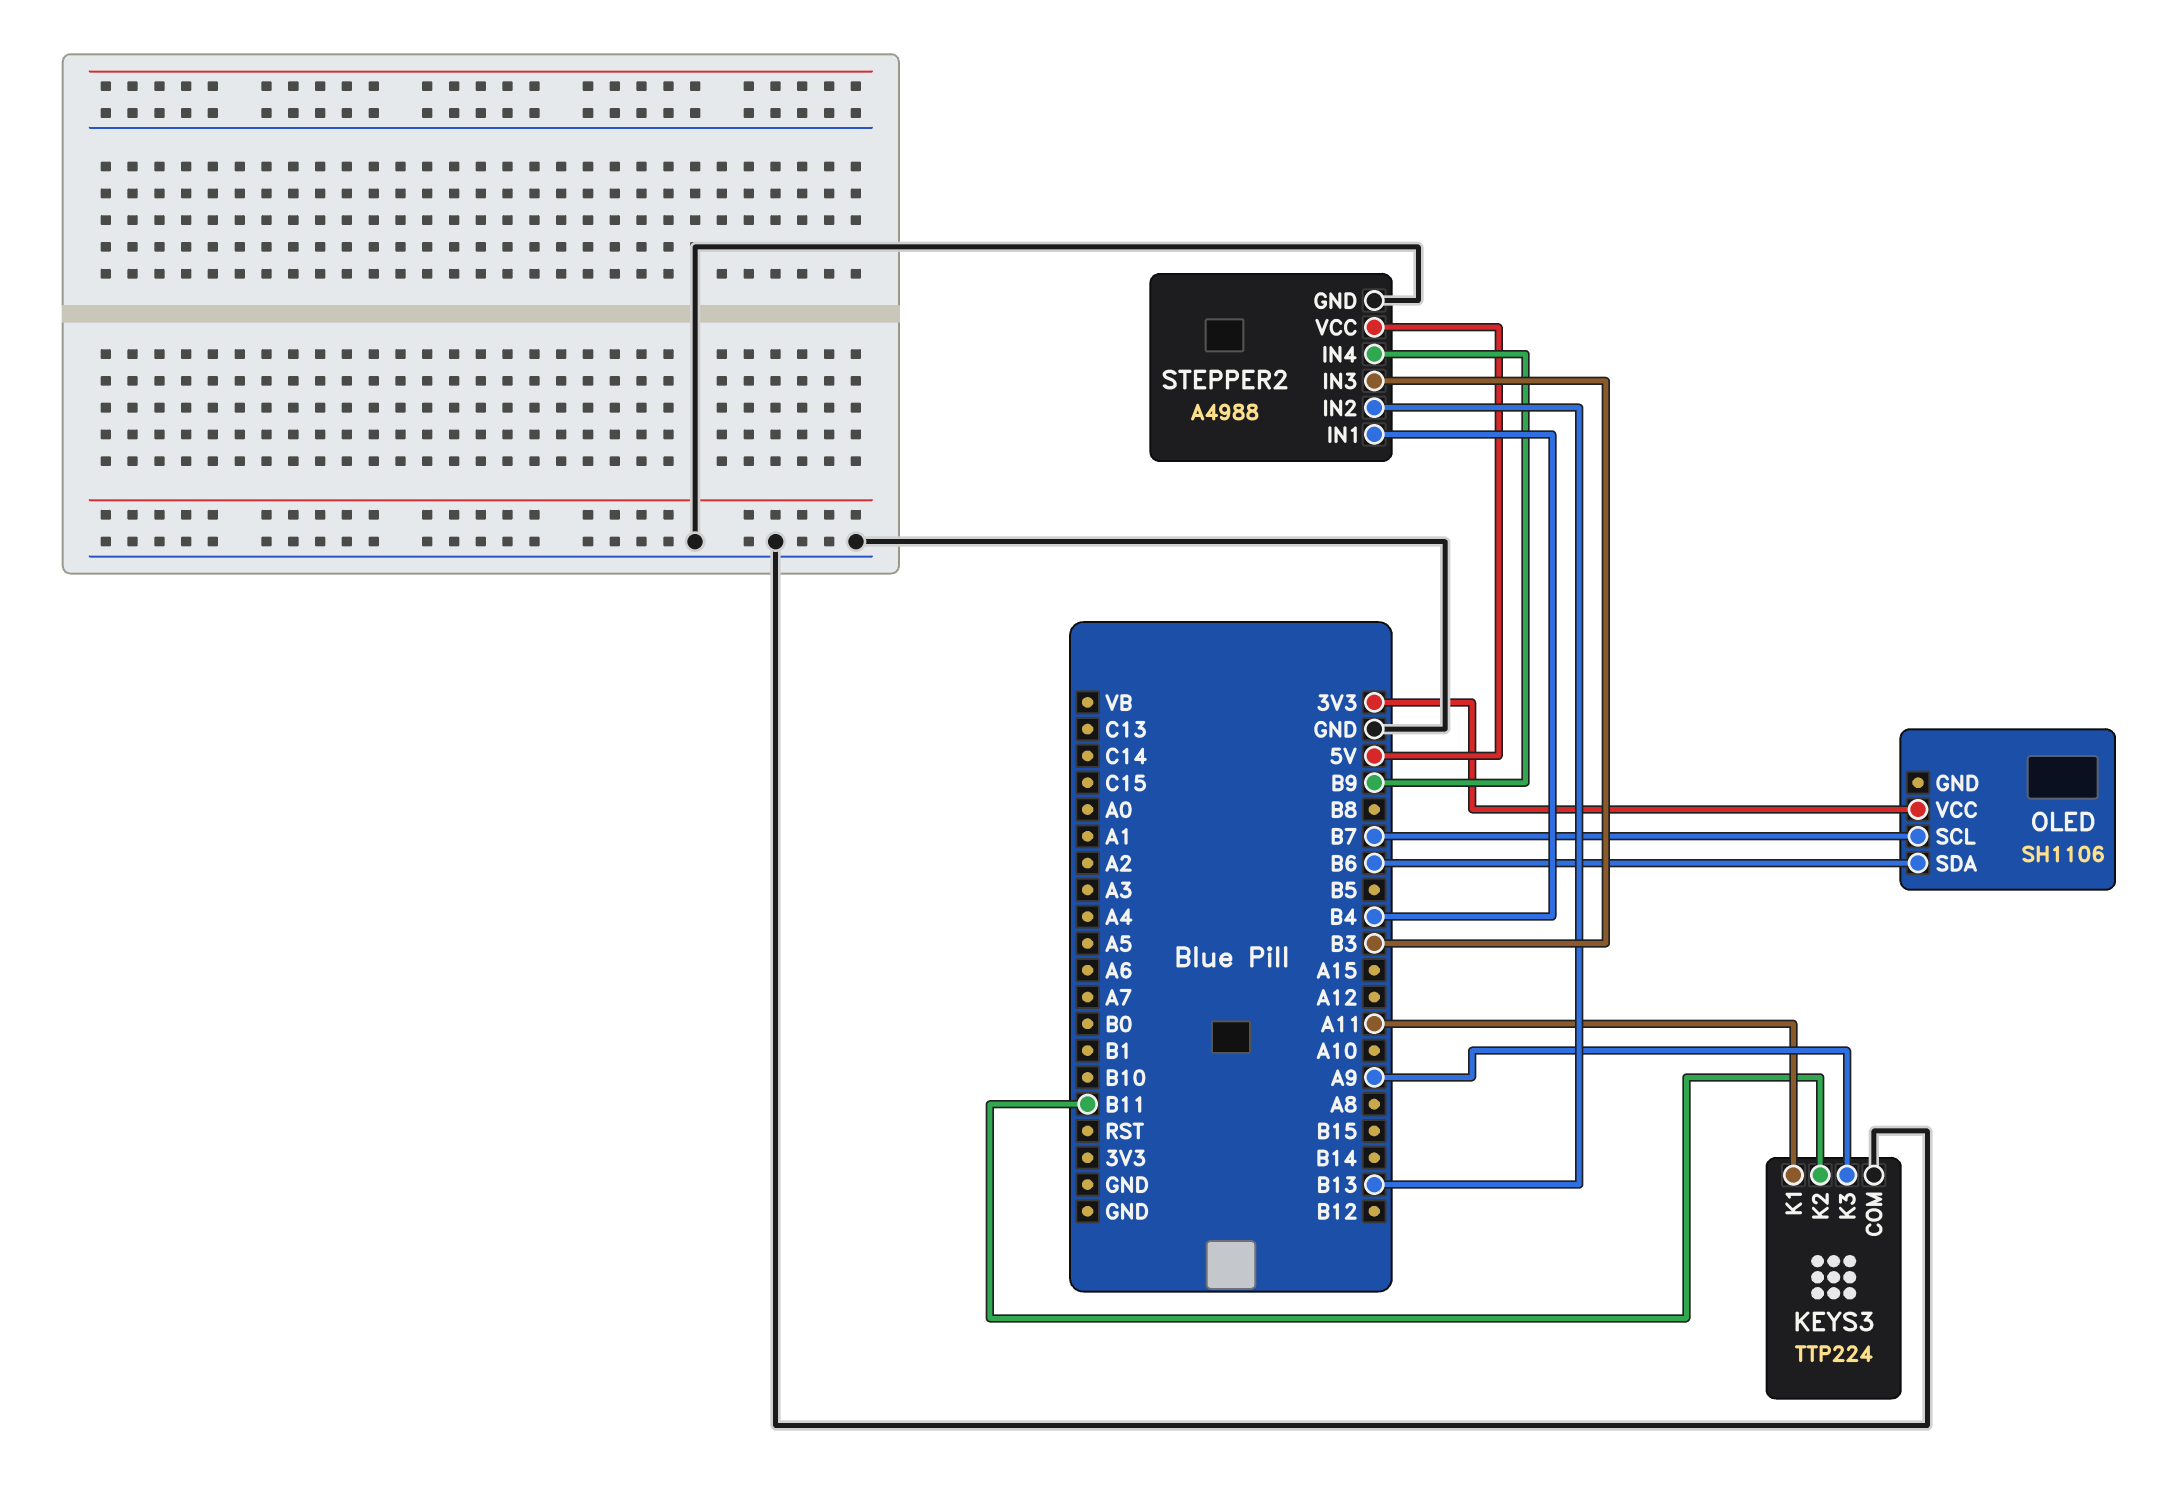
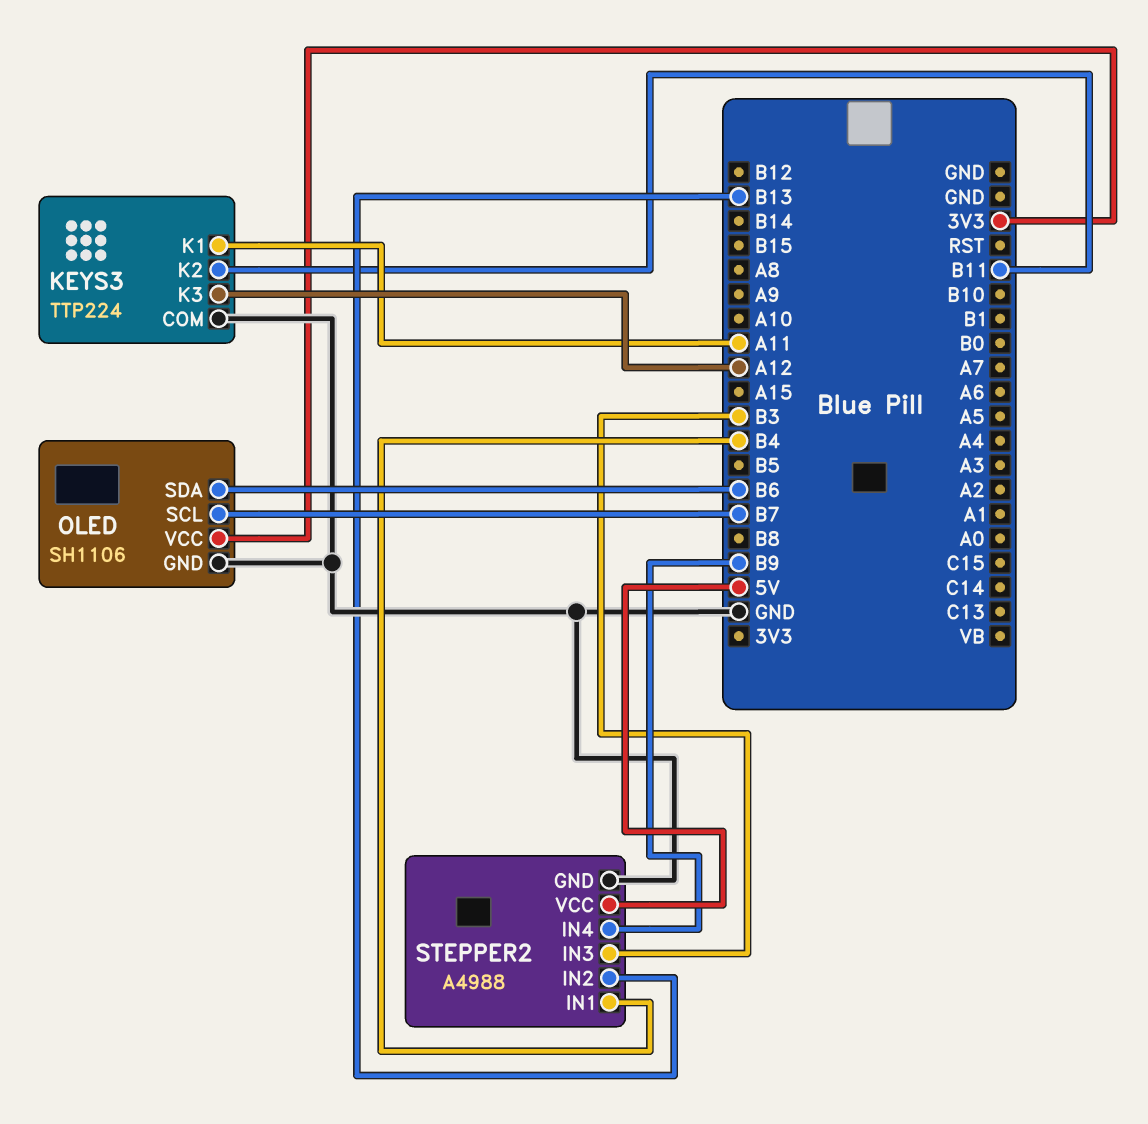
KEYS3 pin K3: A9 -> A12
OLED pin GND: none -> GND

